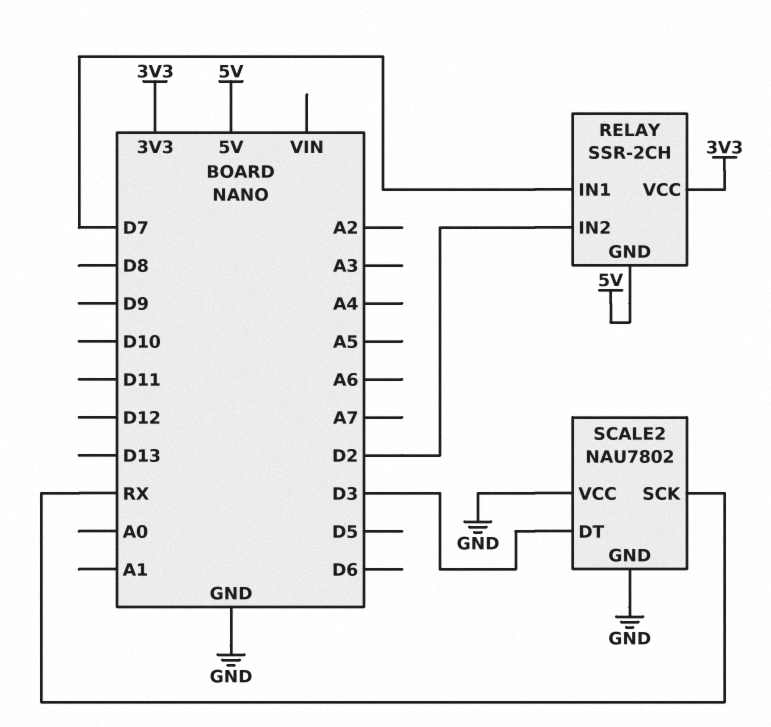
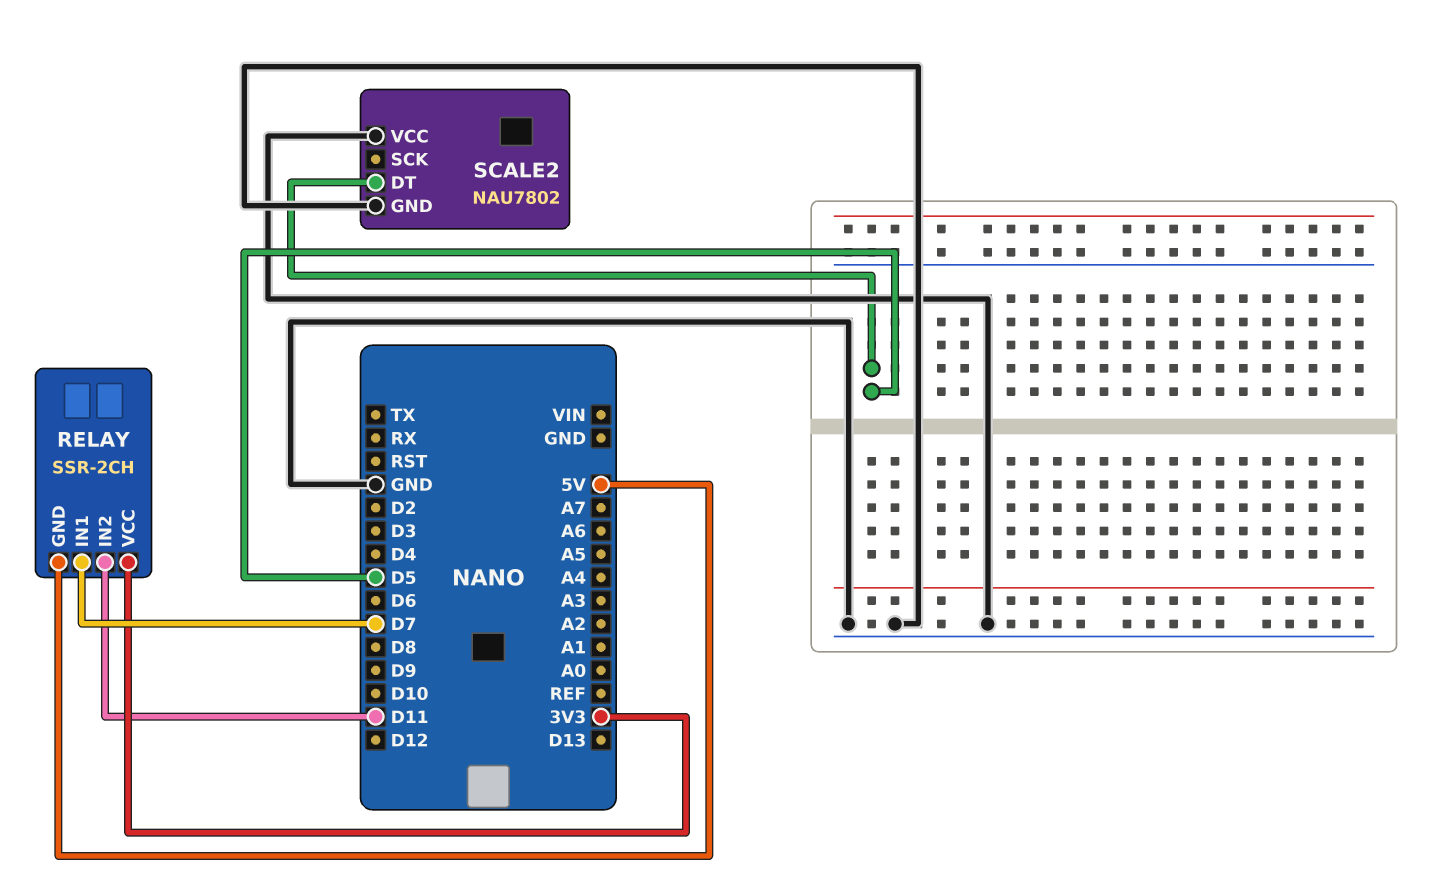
RELAY pin IN2: D2 -> D11
SCALE2 pin DT: D3 -> D5
SCALE2 pin SCK: RX -> none

